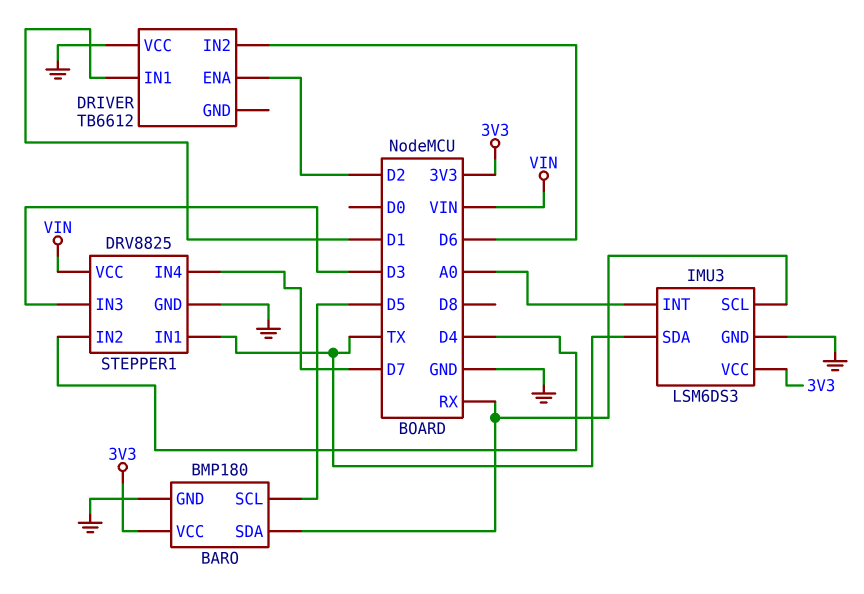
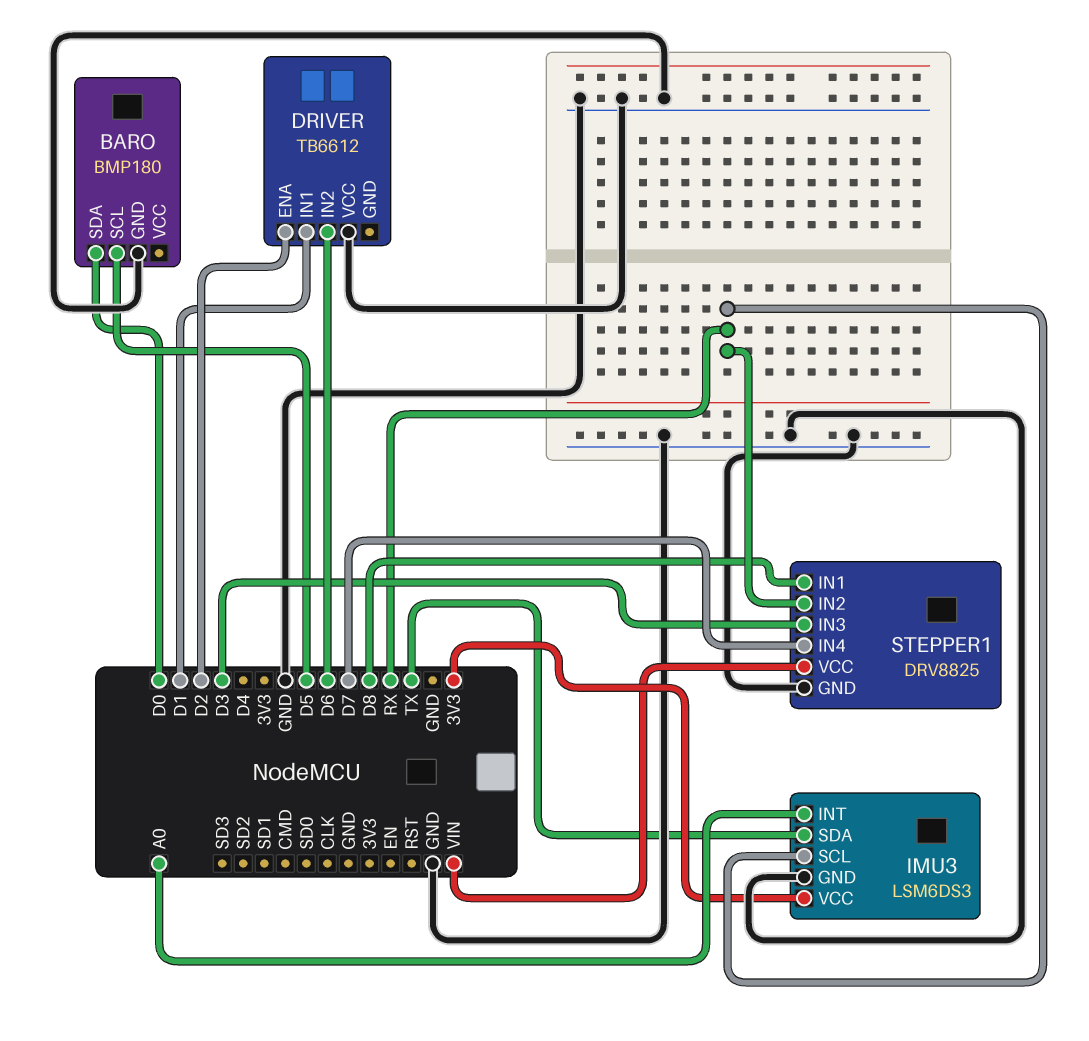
BARO pin SDA: RX -> D0
BARO pin VCC: 3V3 -> none
STEPPER1 pin IN1: TX -> D8
STEPPER1 pin IN2: D4 -> RX

